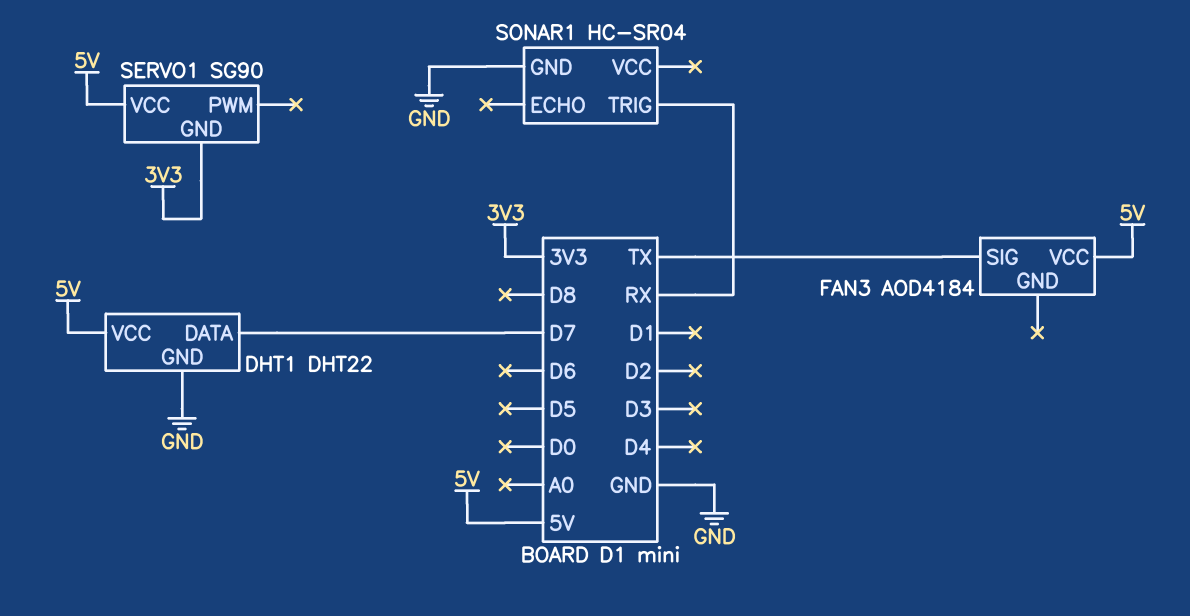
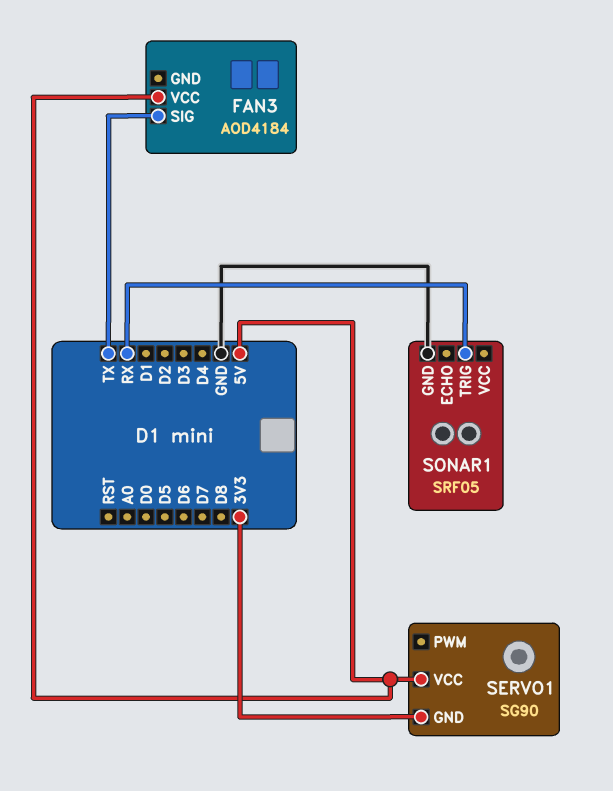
DHT1: DHT22 -> none
DHT1 pin DATA: D7 -> none
DHT1 pin GND: GND -> none
DHT1 pin VCC: 5V -> none
SONAR1: HC-SR04 -> SRF05

